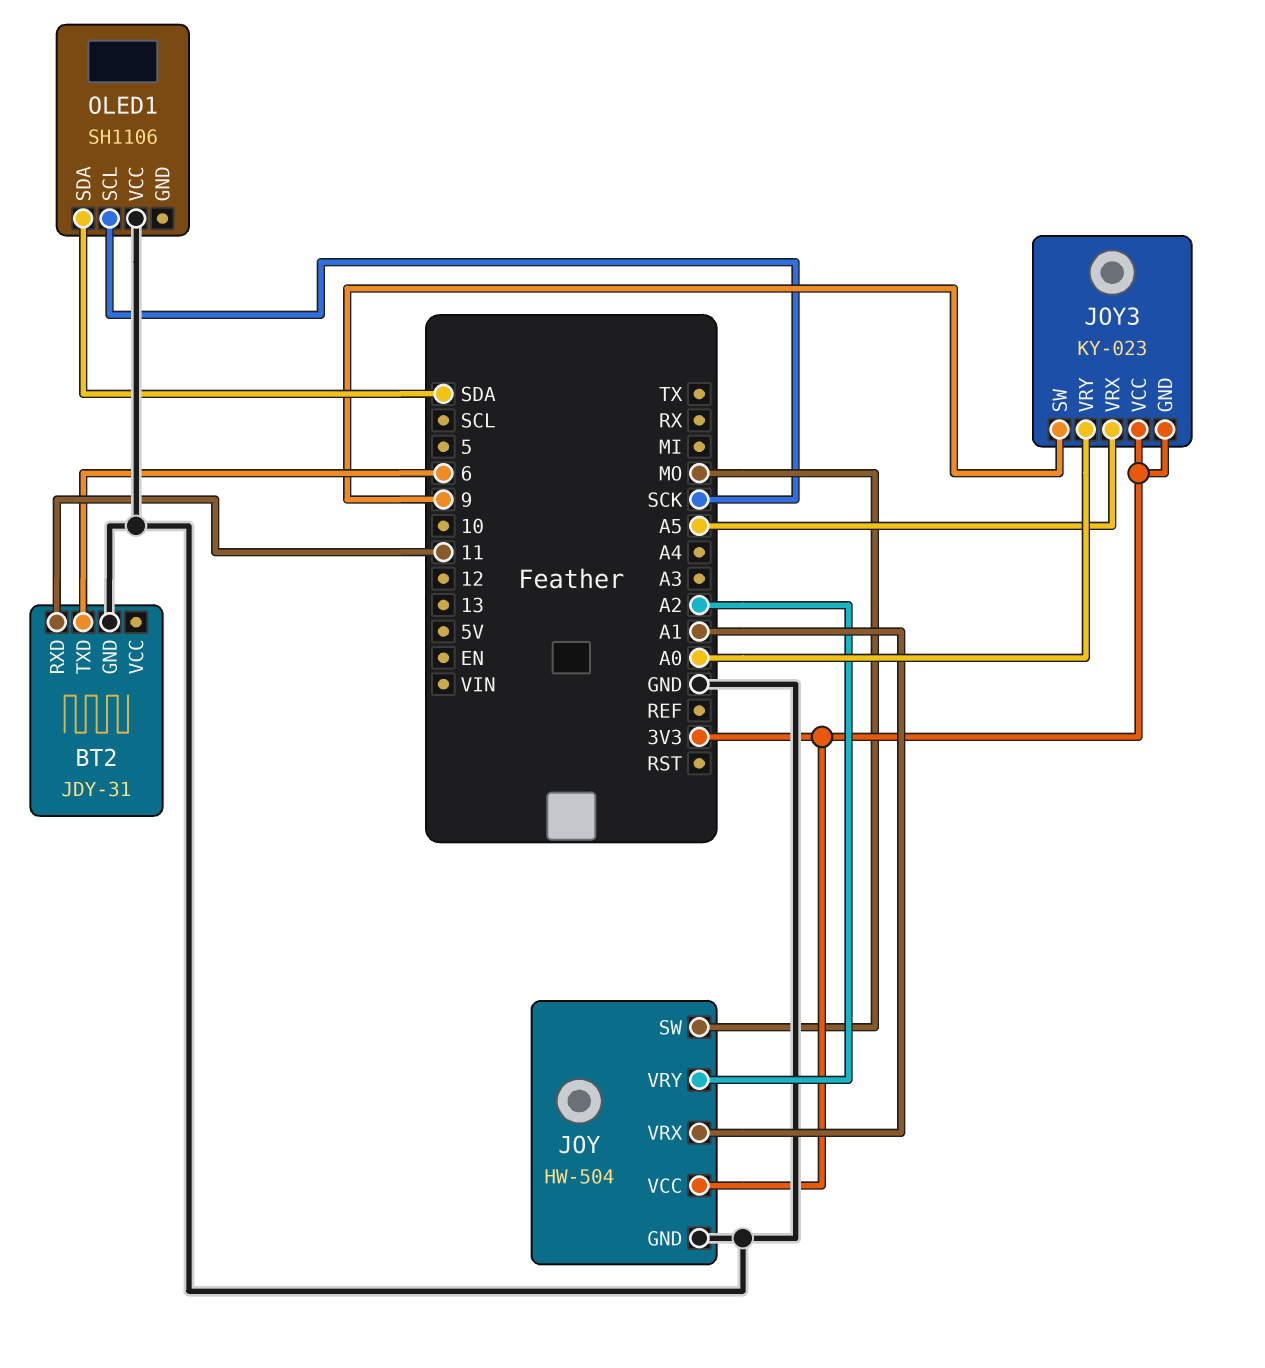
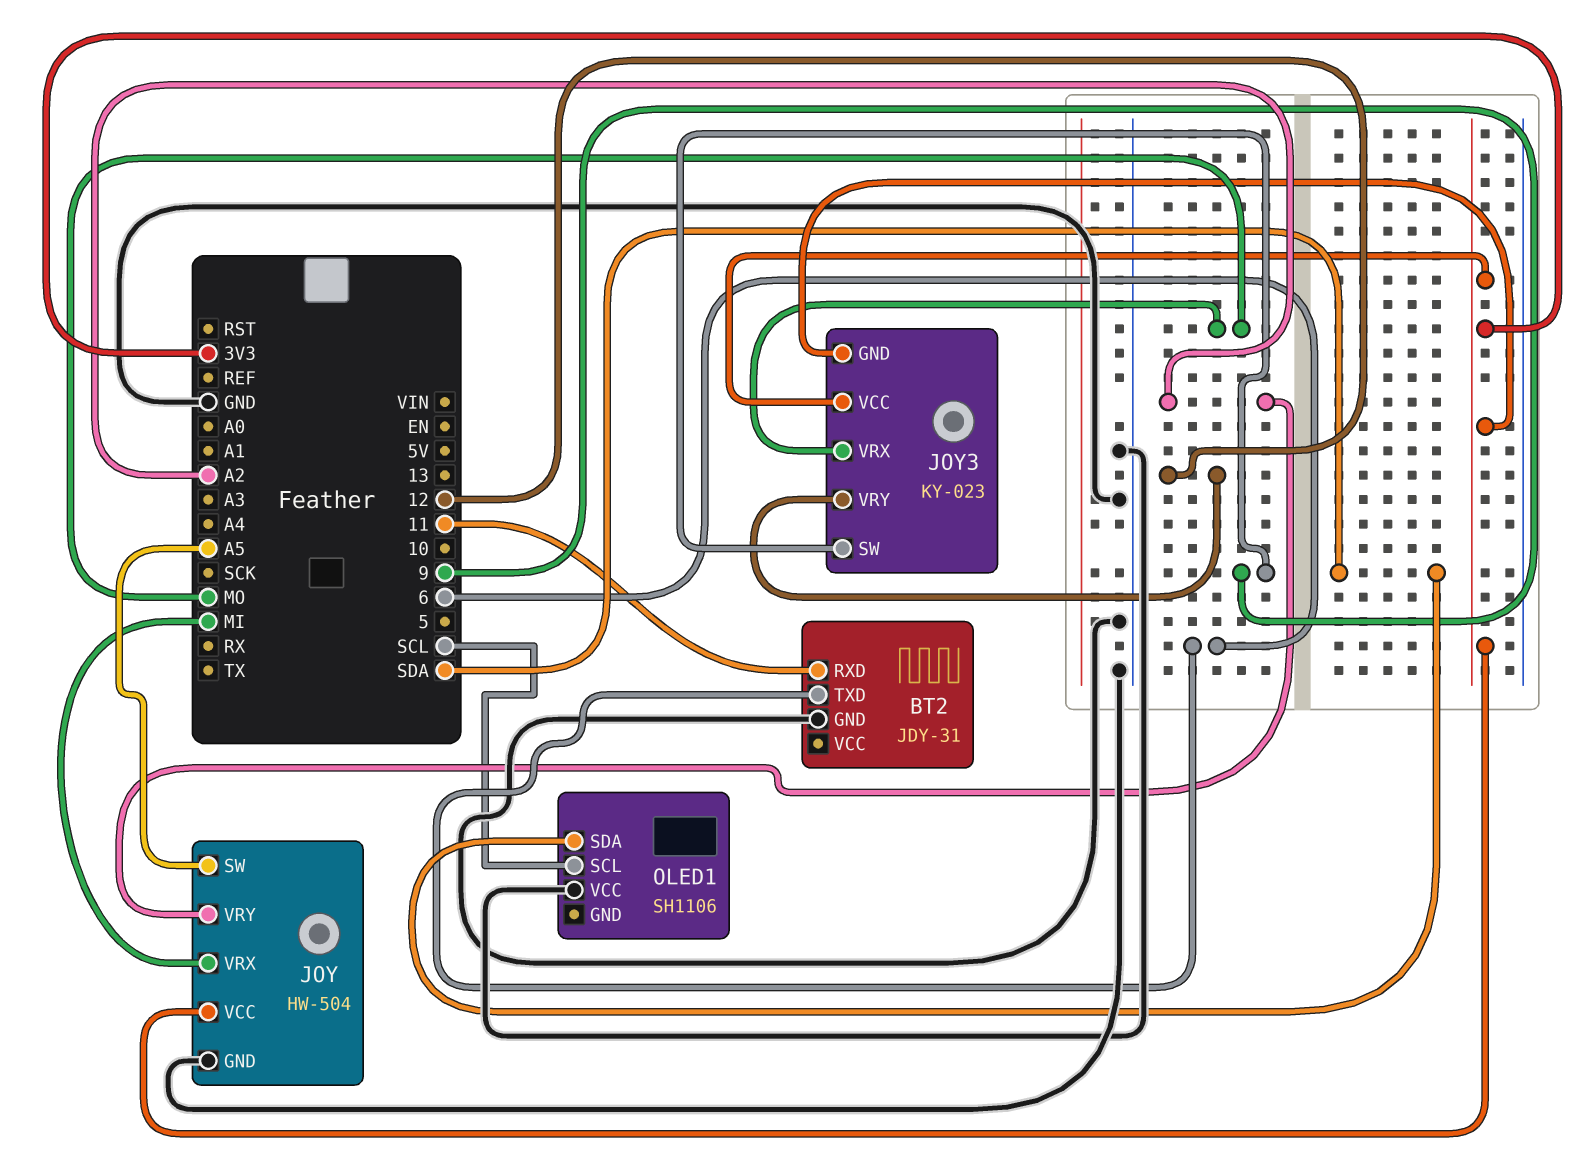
JOY pin SW: MO -> A5
JOY pin VRX: A1 -> MI
JOY3 pin VRX: A5 -> MO
JOY3 pin VRY: A0 -> 12
OLED1 pin SCL: SCK -> SCL

